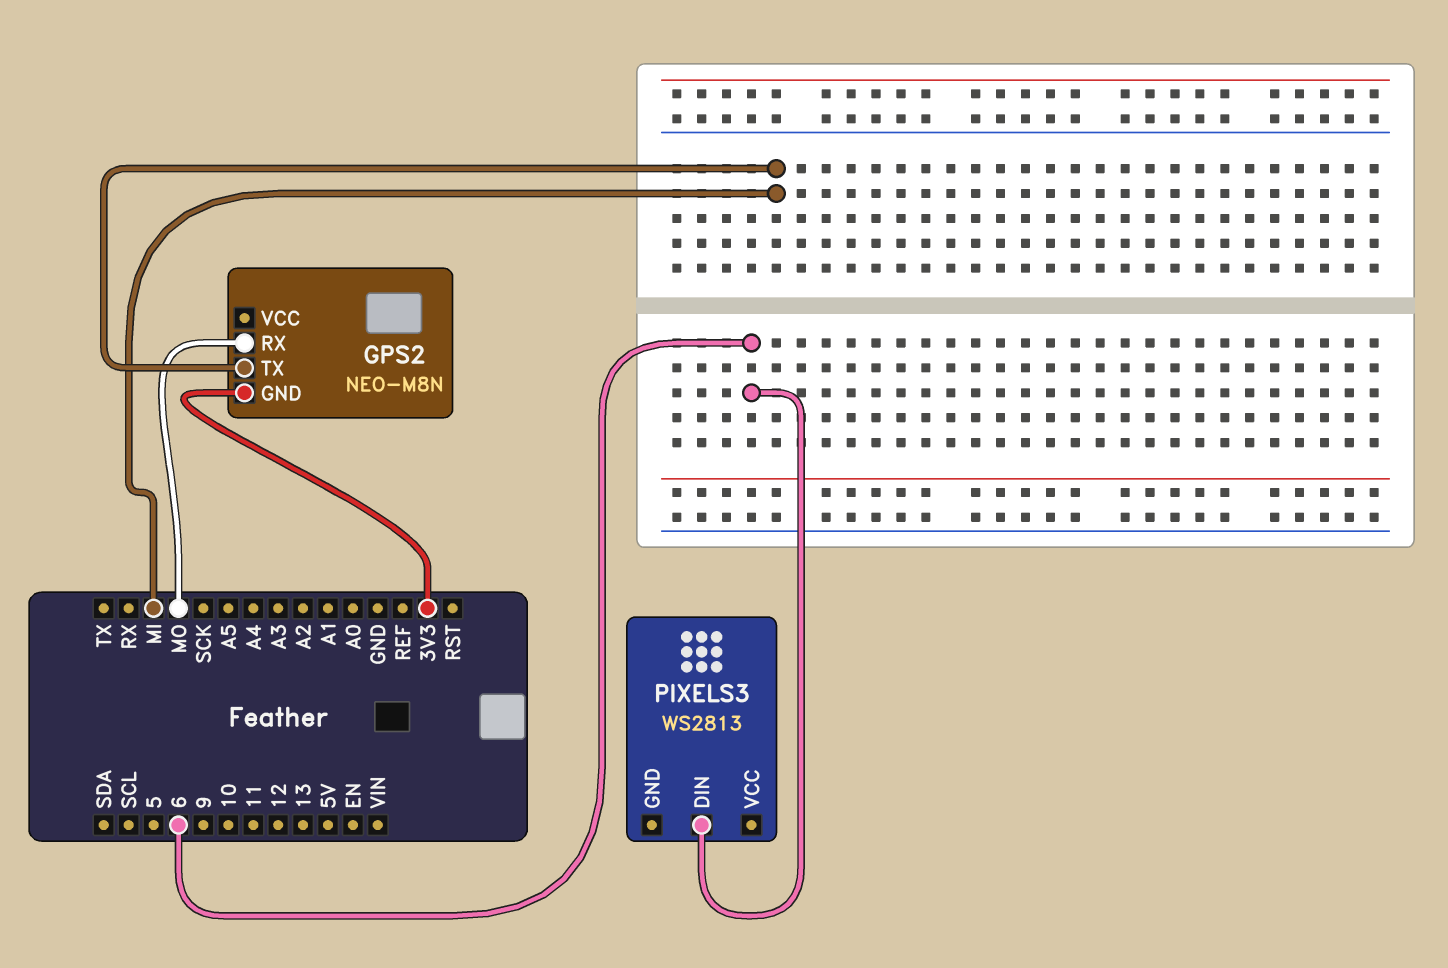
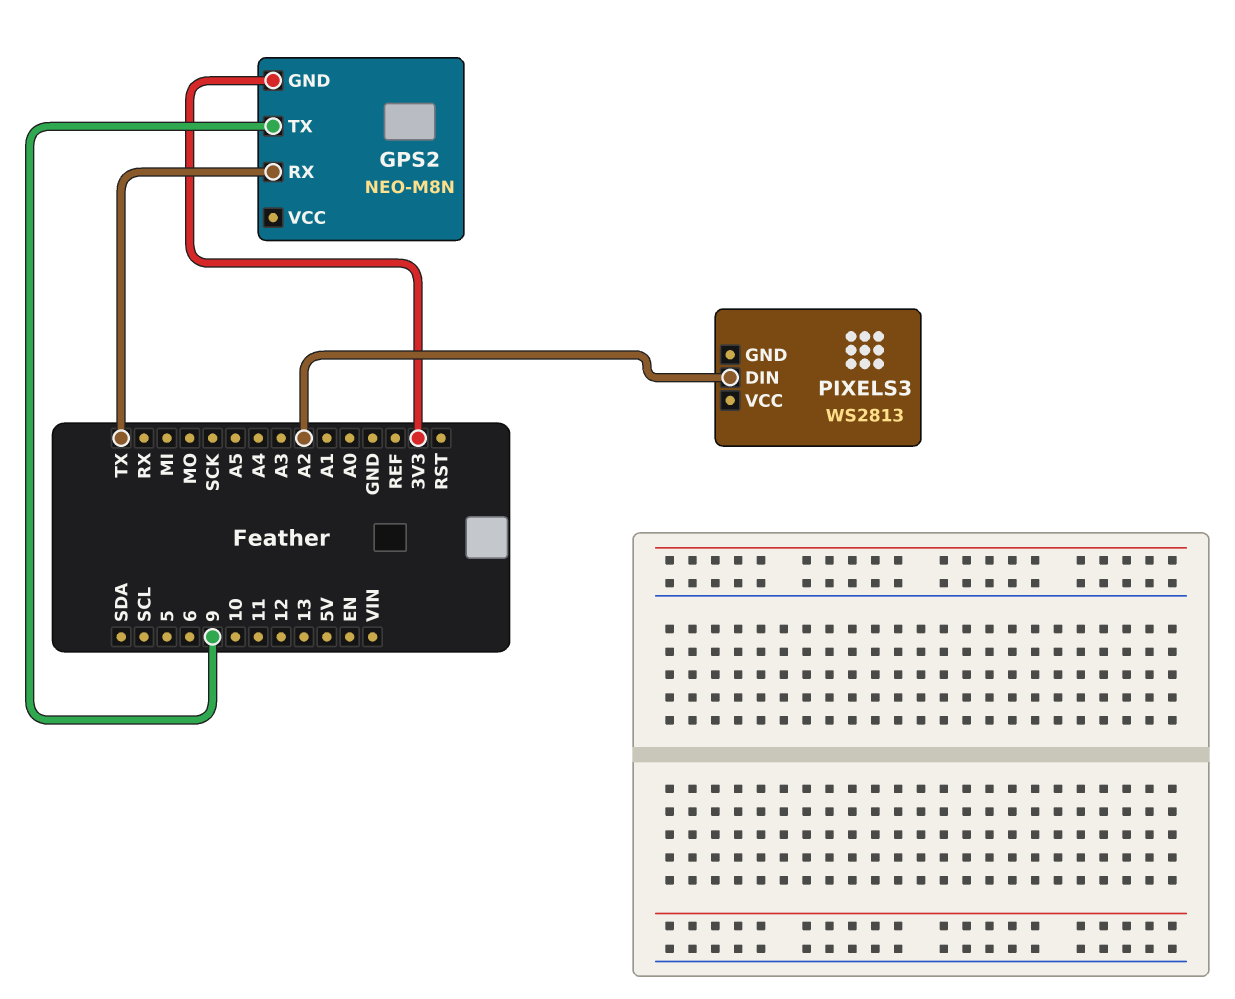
GPS2 pin RX: MO -> TX
GPS2 pin TX: MI -> 9
PIXELS3 pin DIN: 6 -> A2

